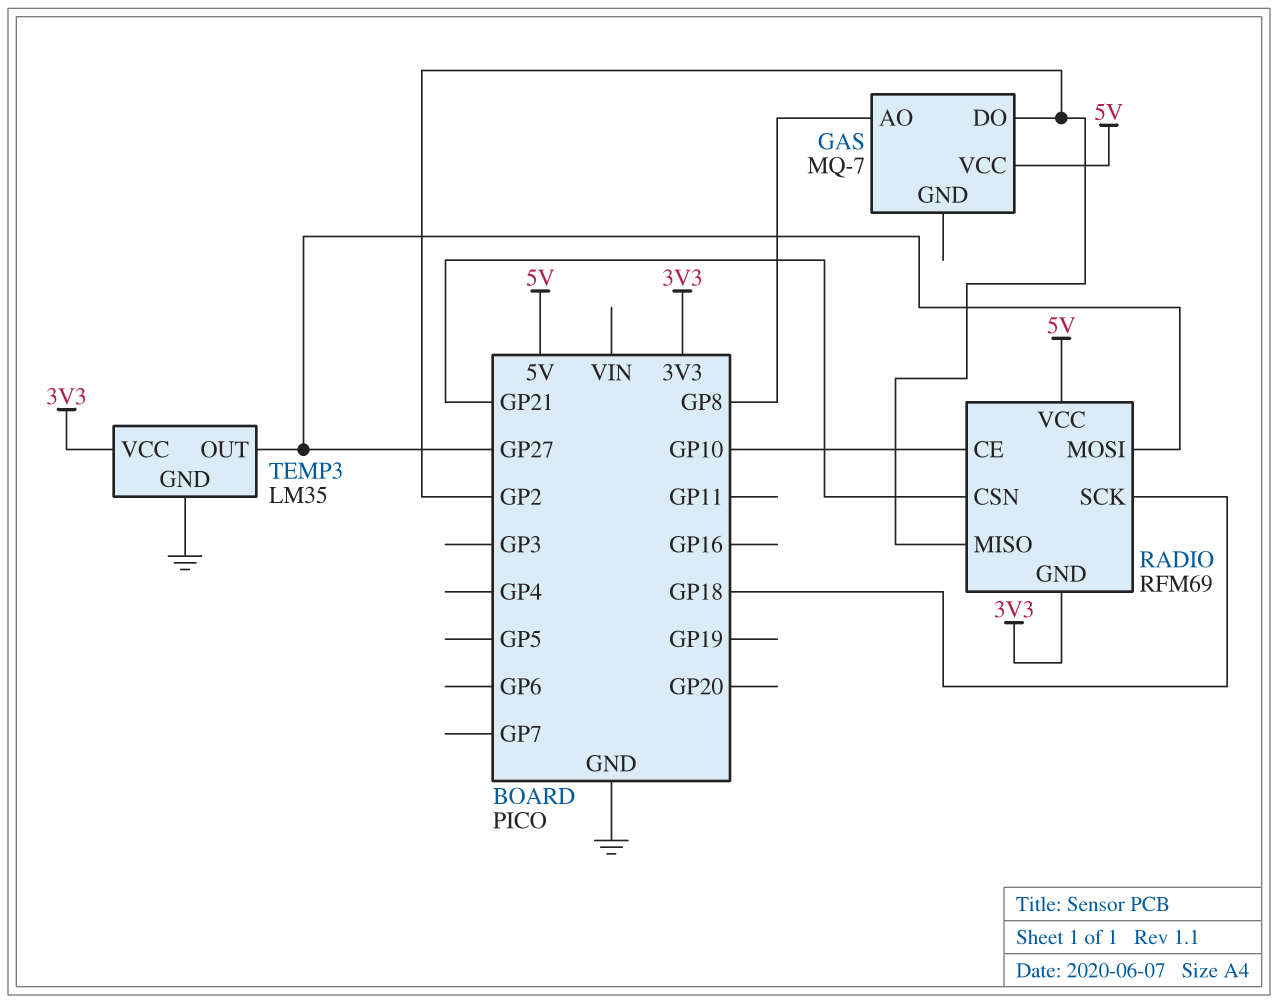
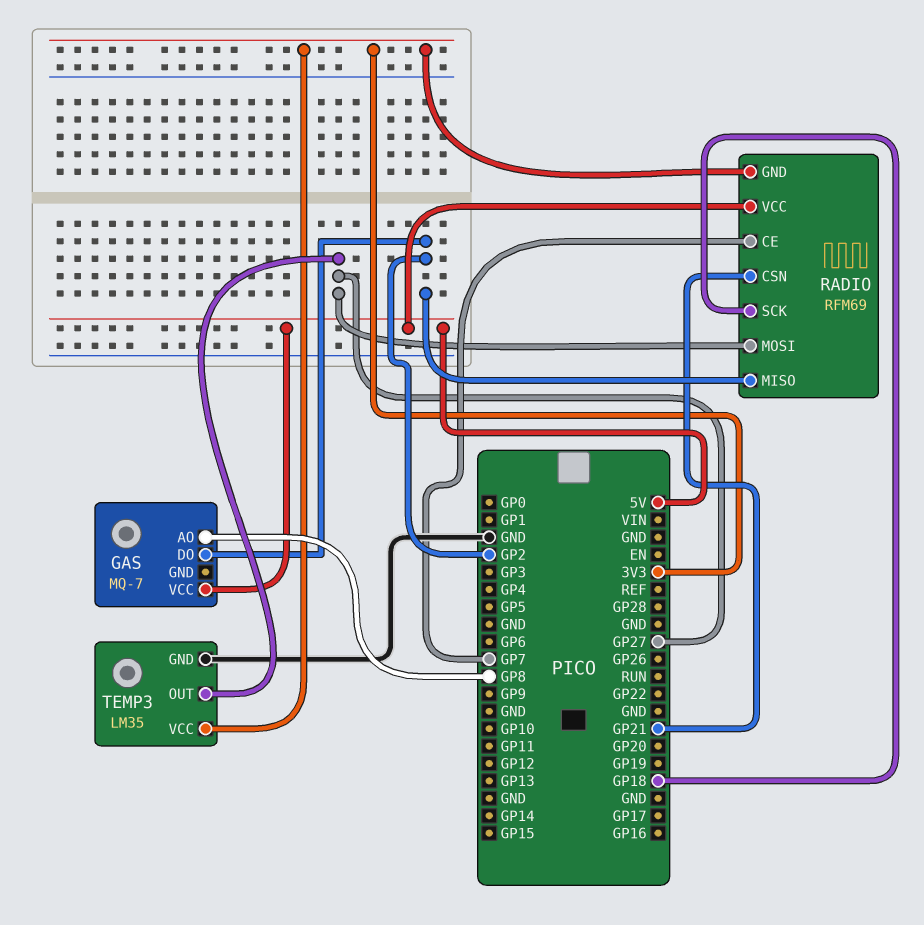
RADIO pin CE: GP10 -> GP7

